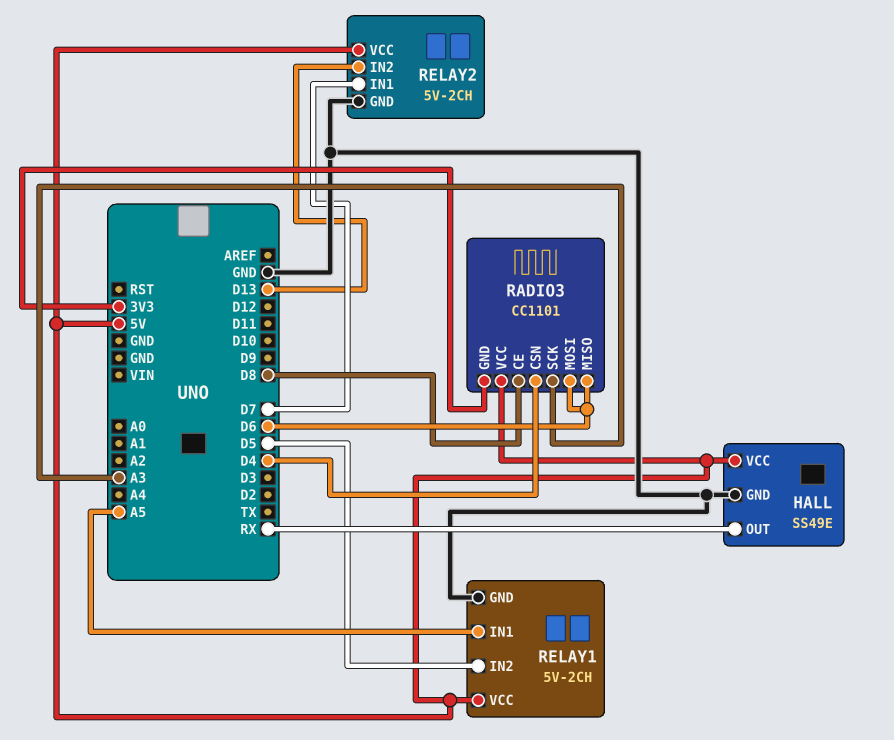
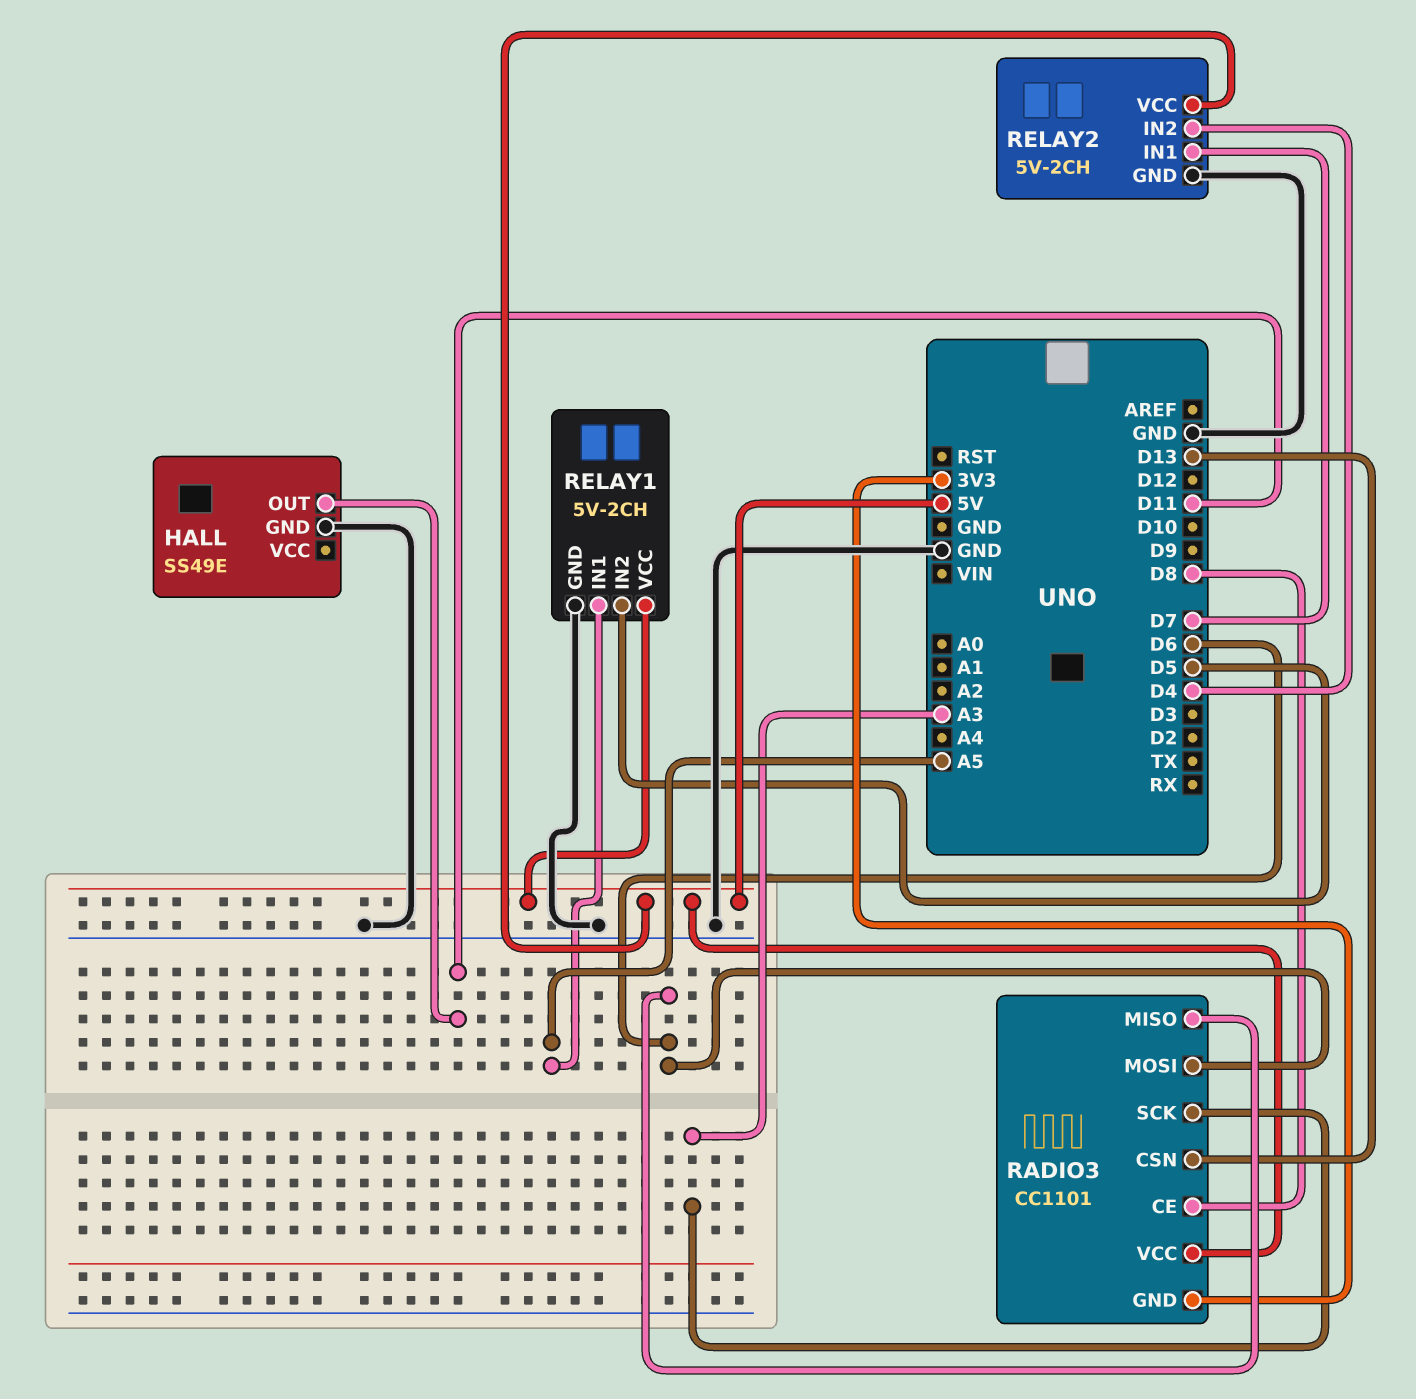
HALL pin OUT: RX -> D11
HALL pin VCC: 5V -> none
RADIO3 pin CSN: D4 -> D13
RELAY2 pin IN2: D13 -> D4

